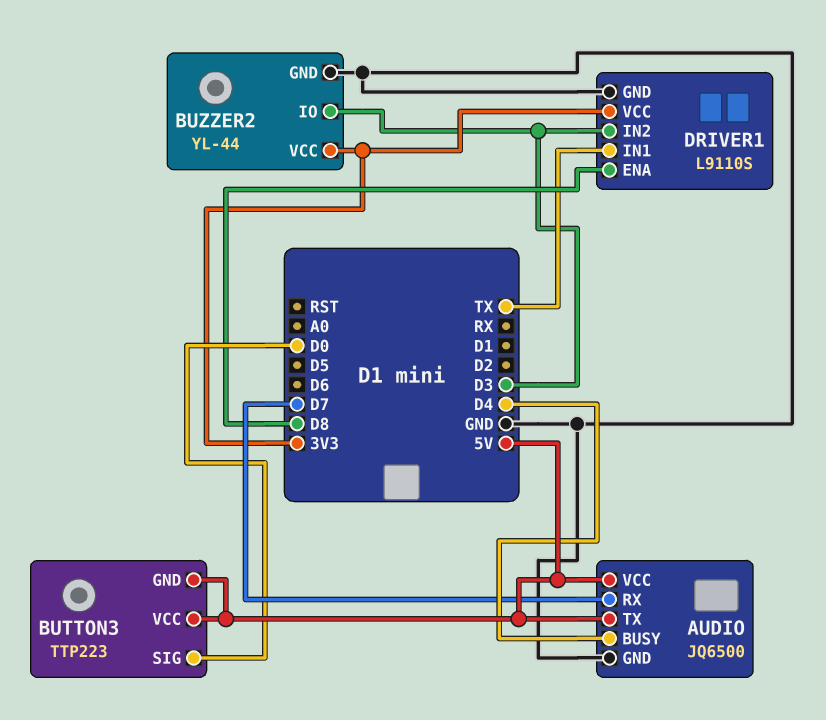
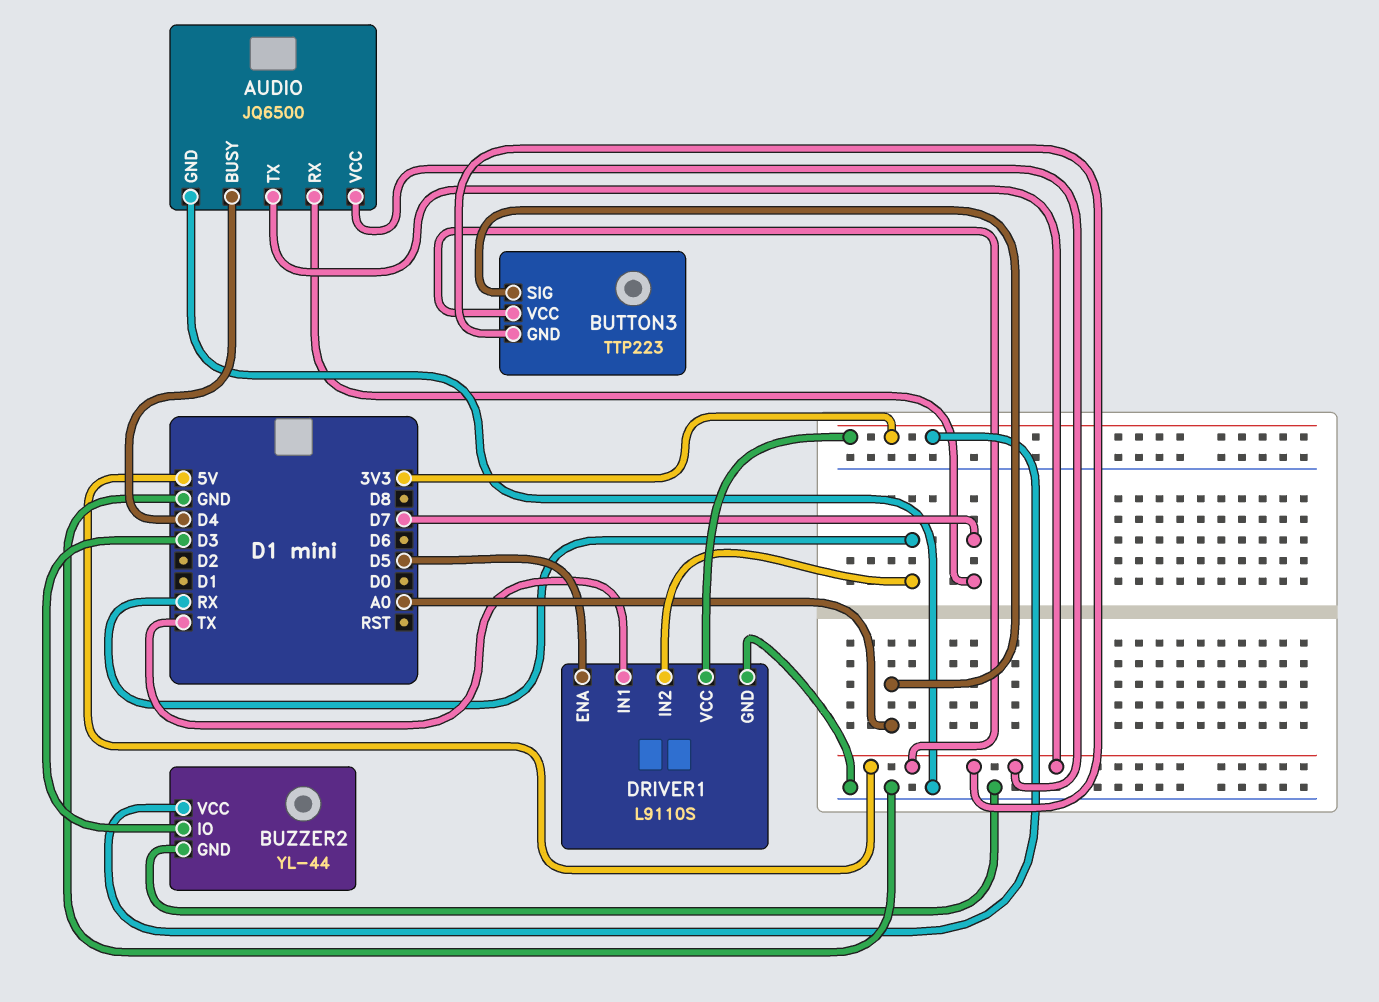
BUTTON3 pin SIG: D0 -> A0
DRIVER1 pin ENA: D8 -> D5
DRIVER1 pin IN2: D3 -> RX

